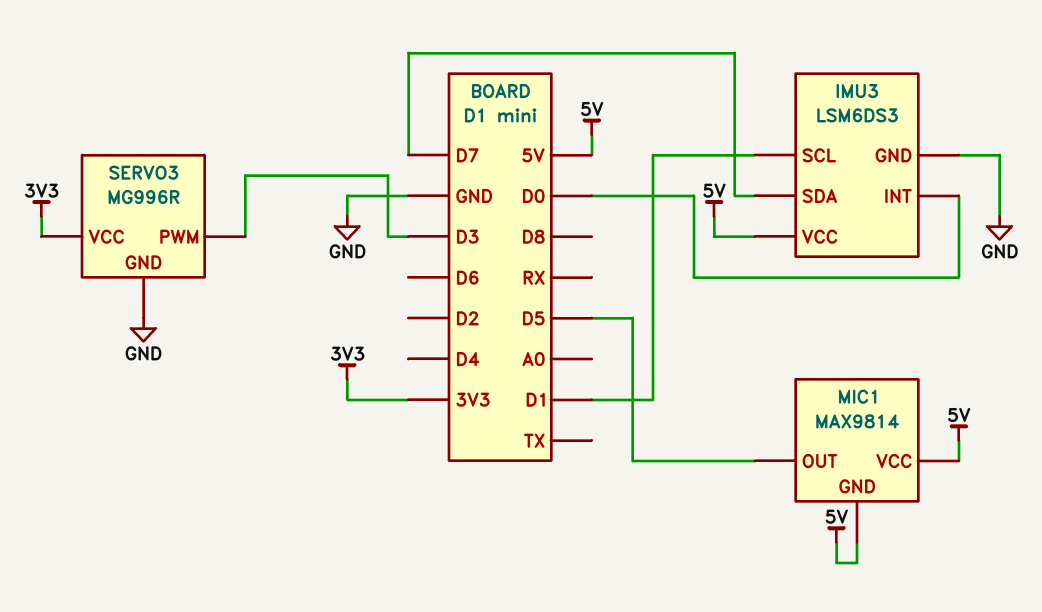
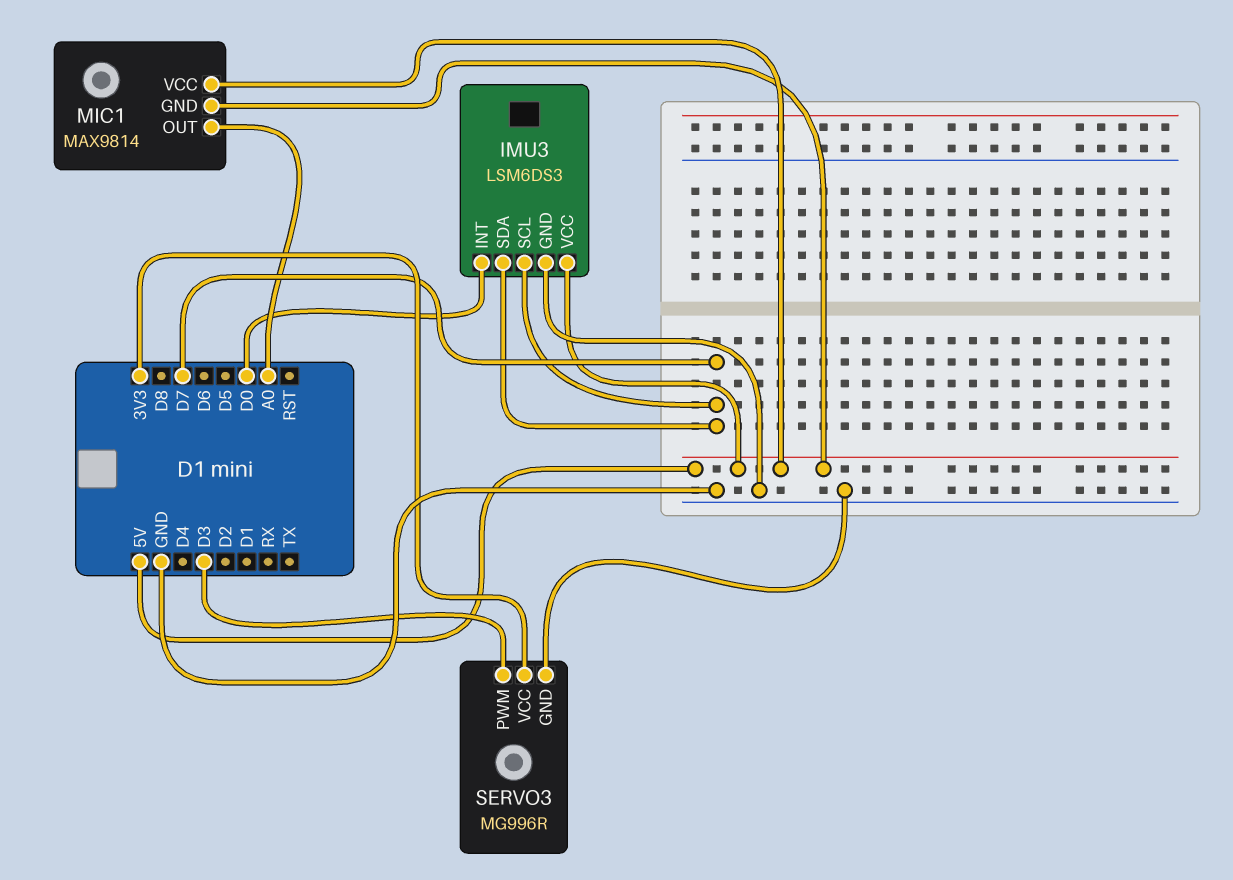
IMU3 pin SCL: D1 -> D7
MIC1 pin OUT: D5 -> A0

